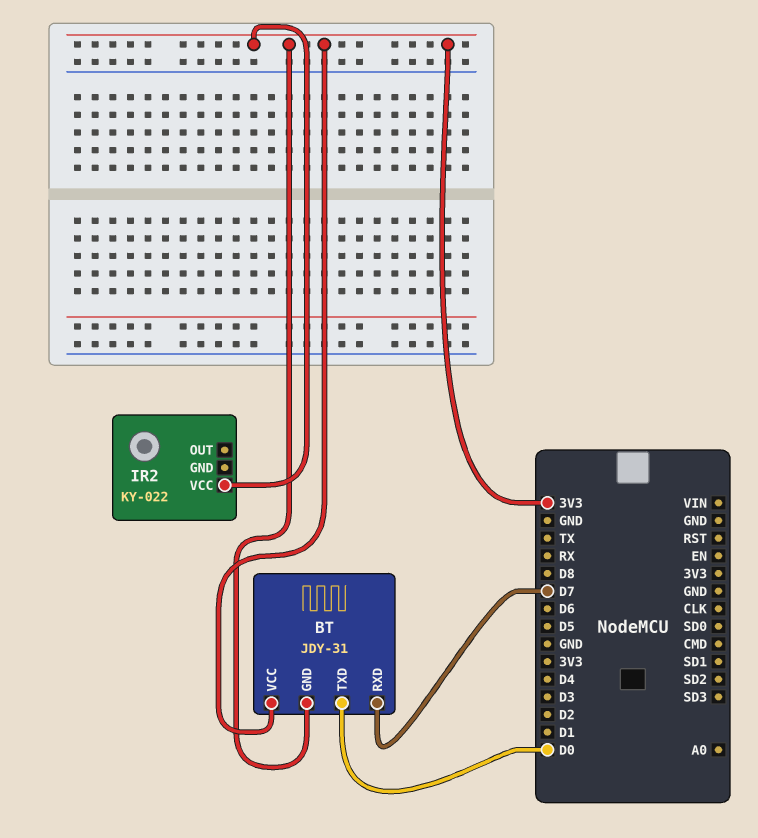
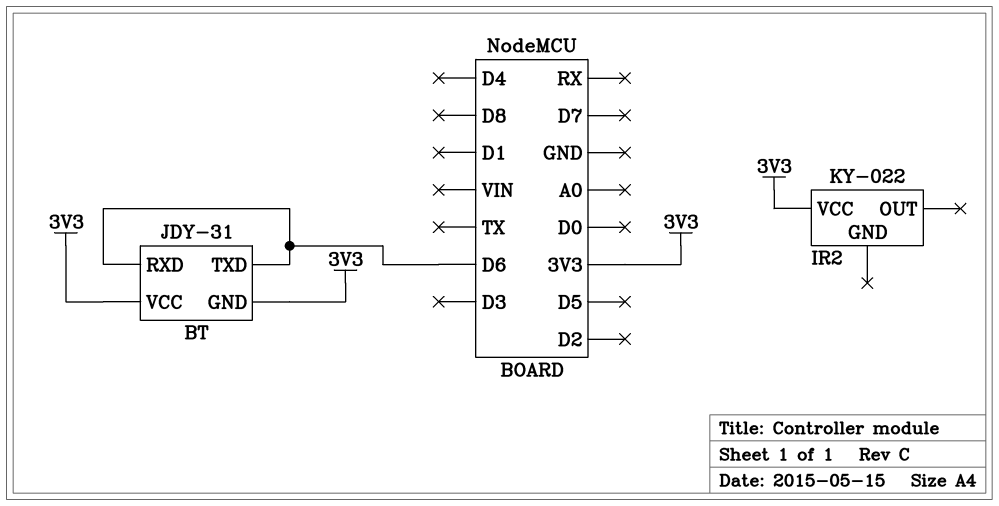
BT pin RXD: D7 -> D6
BT pin TXD: D0 -> D6

